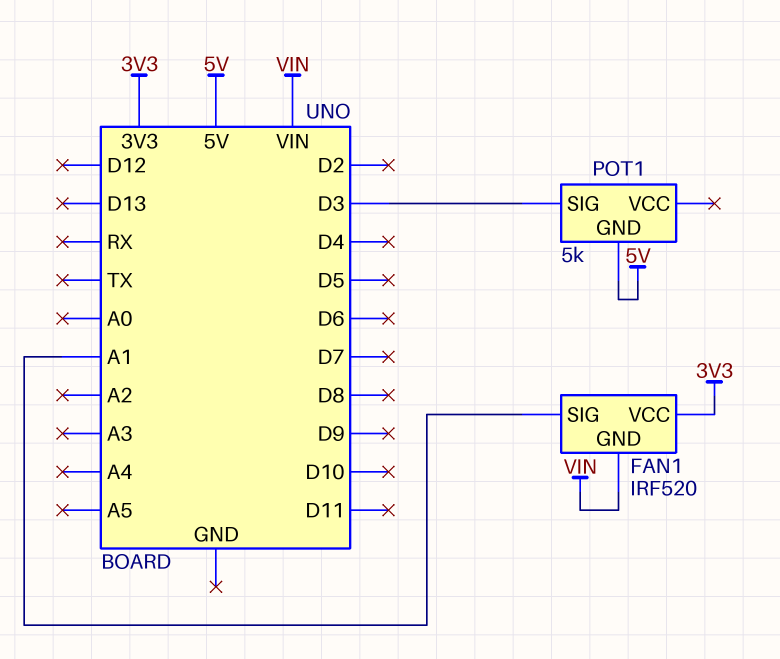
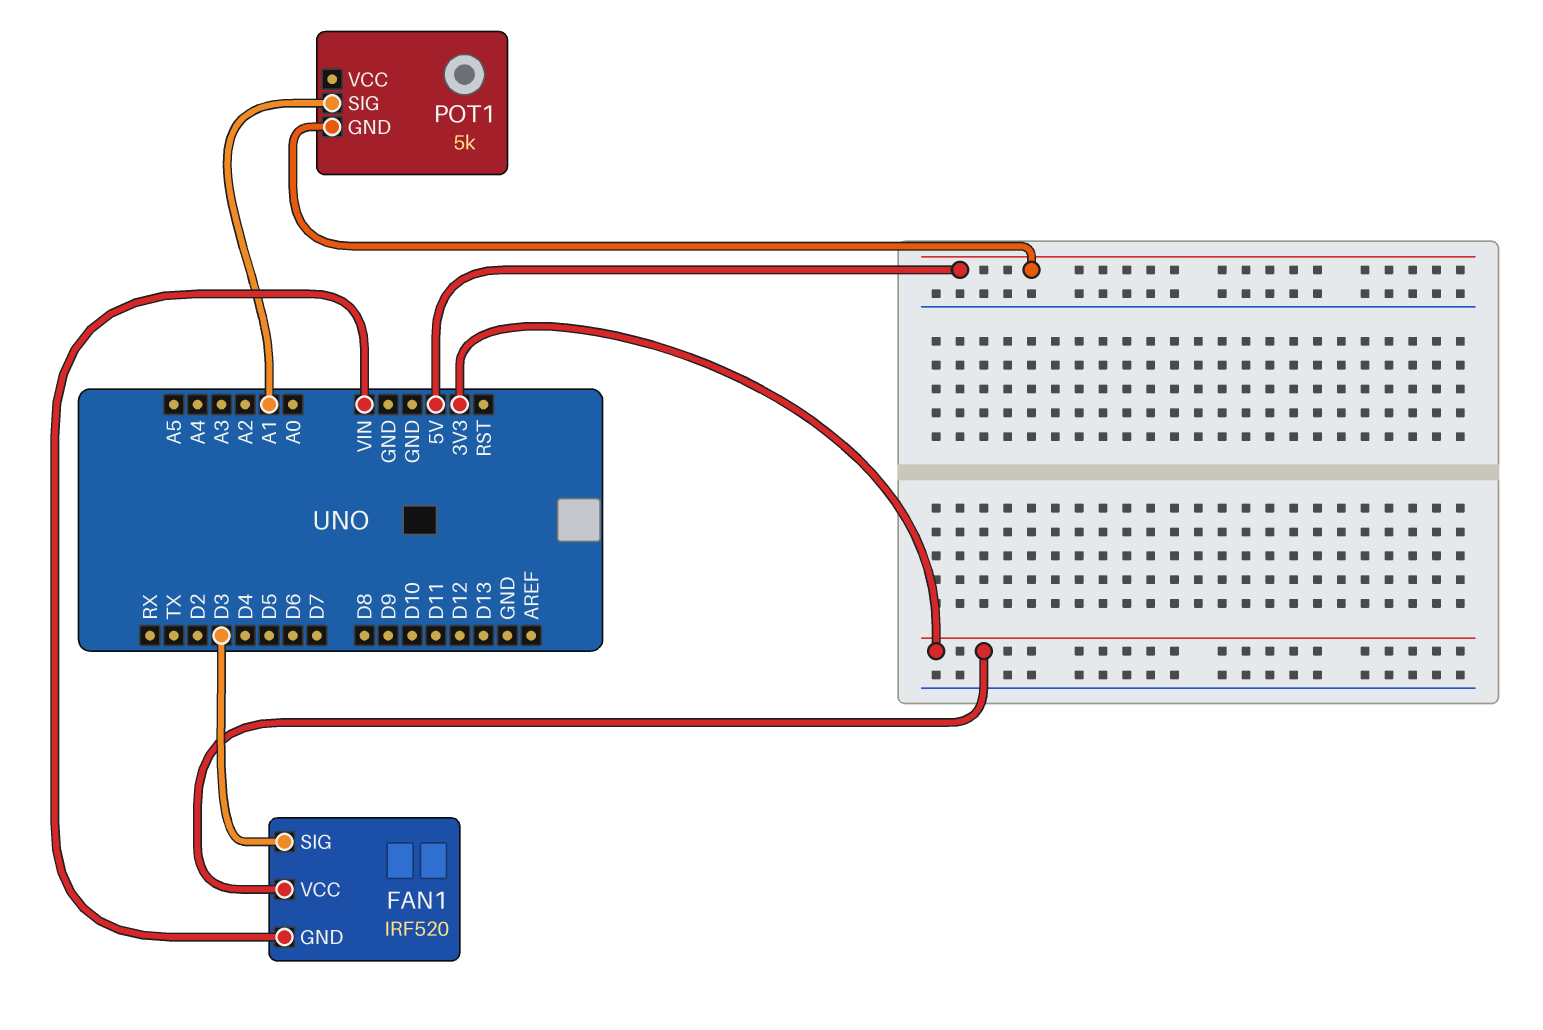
FAN1 pin SIG: A1 -> D3
POT1 pin SIG: D3 -> A1

